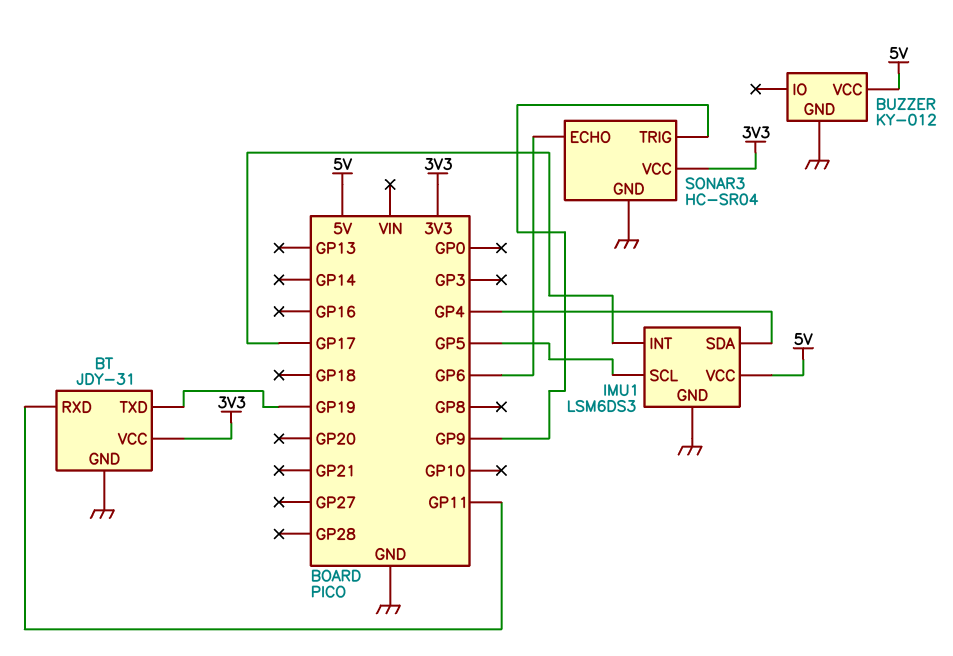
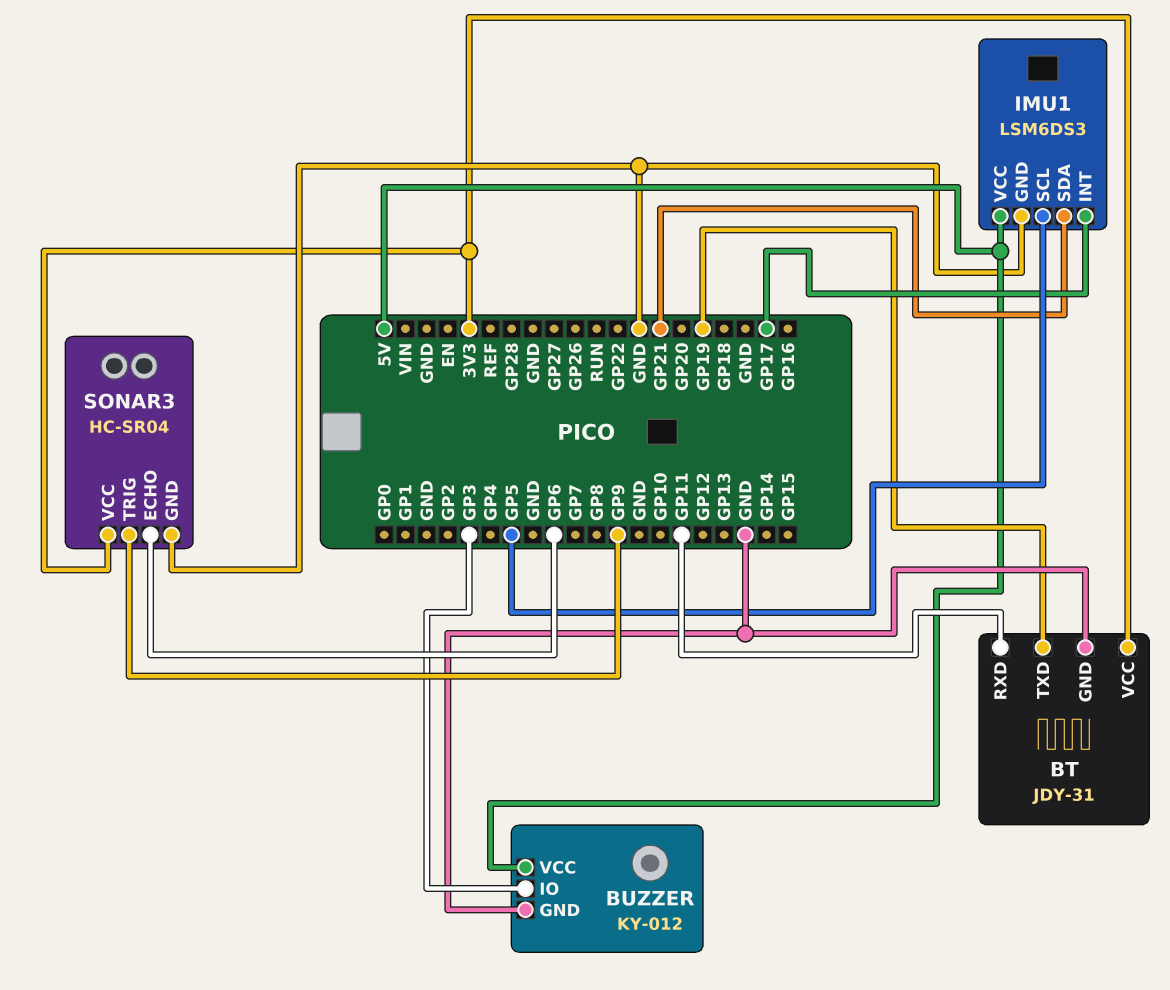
BUZZER pin IO: none -> GP3
IMU1 pin SDA: GP4 -> GP21

